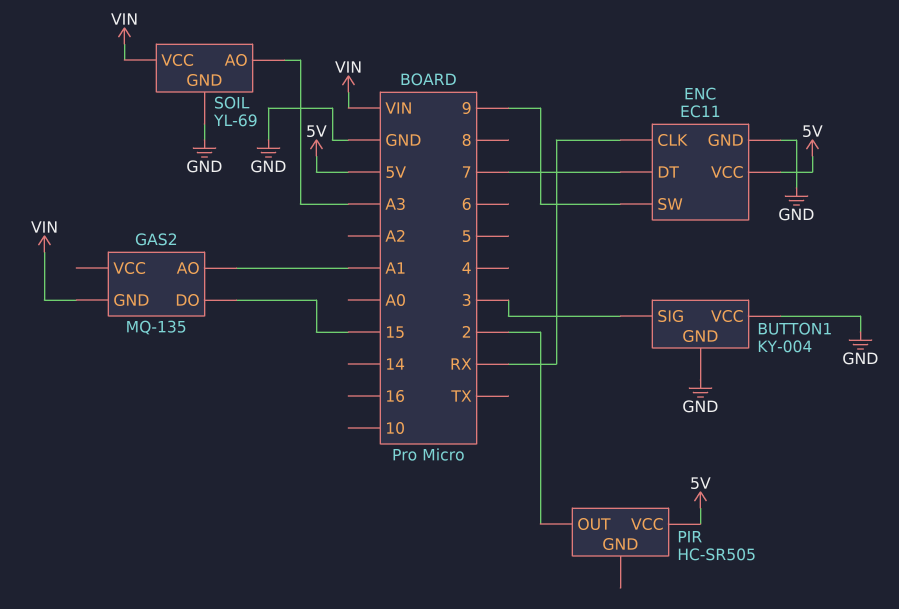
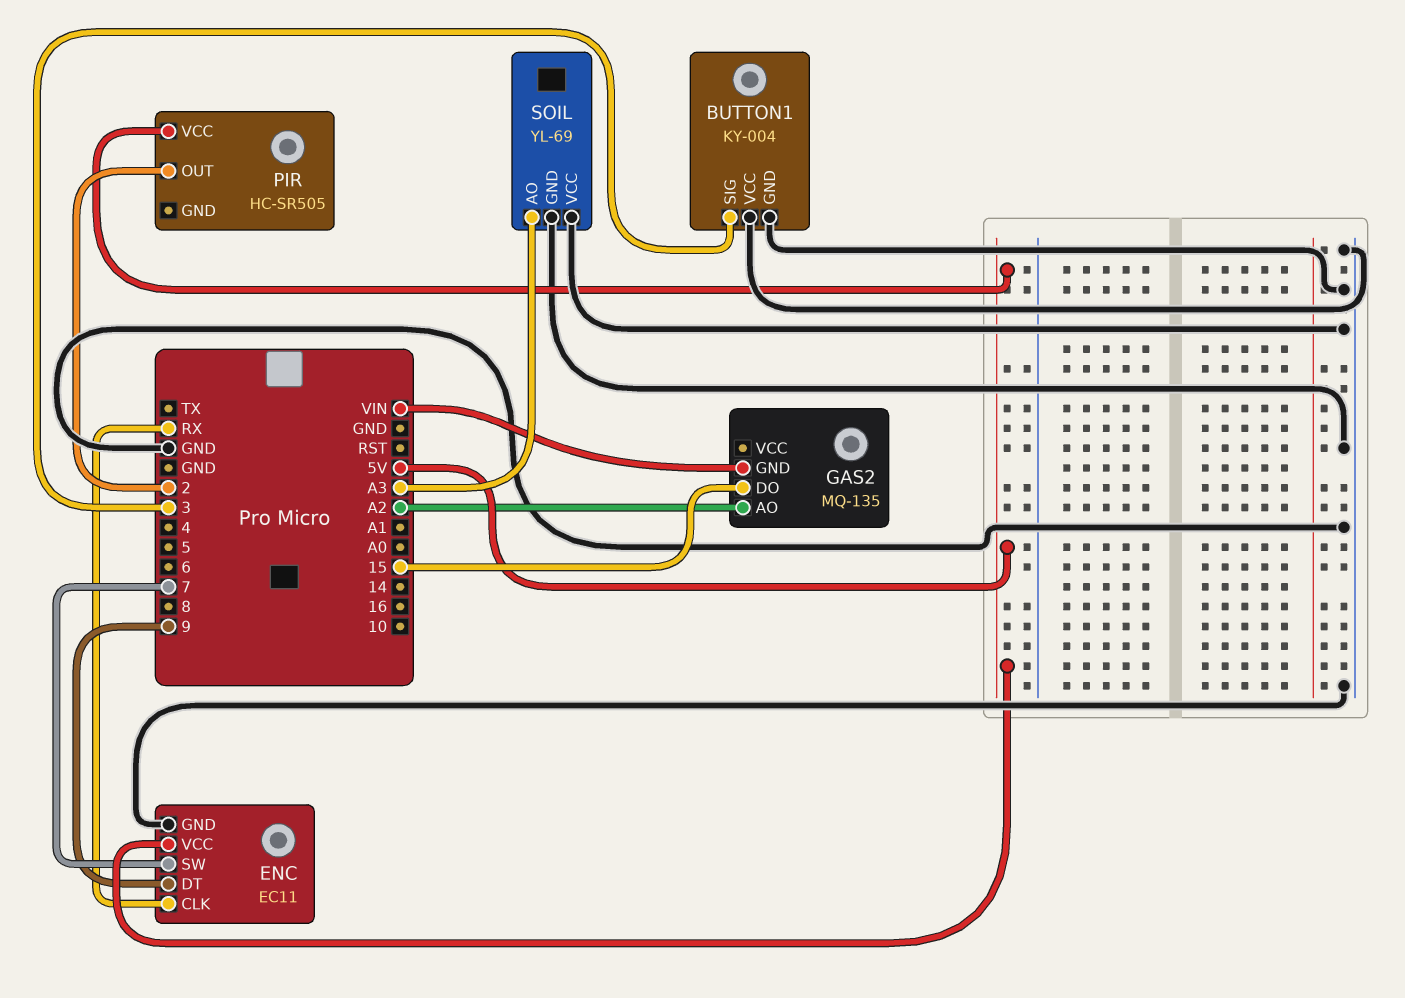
ENC pin DT: 7 -> 9
ENC pin SW: 9 -> 7
GAS2 pin AO: A1 -> A2
SOIL pin VCC: VIN -> GND

